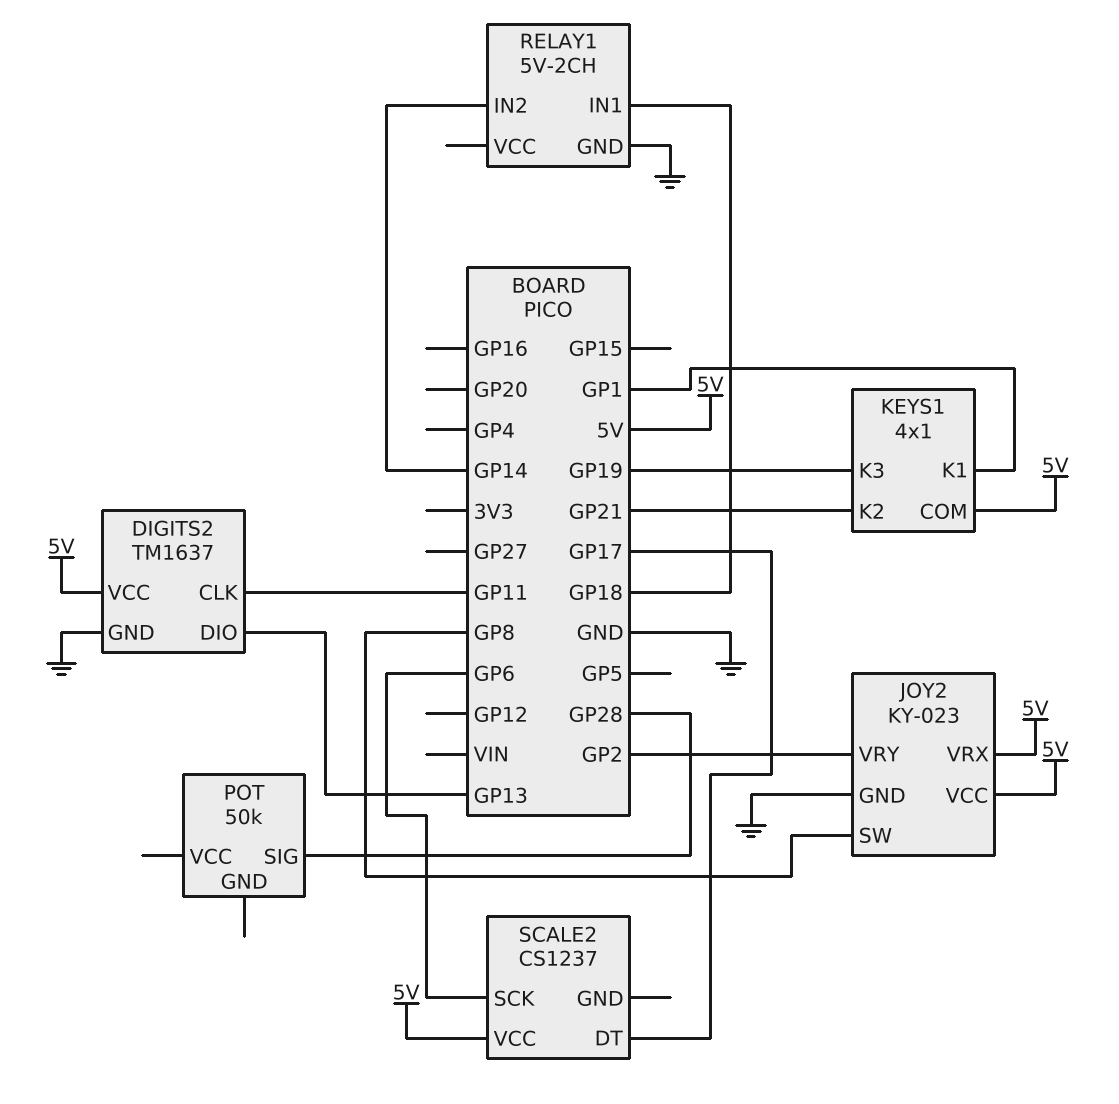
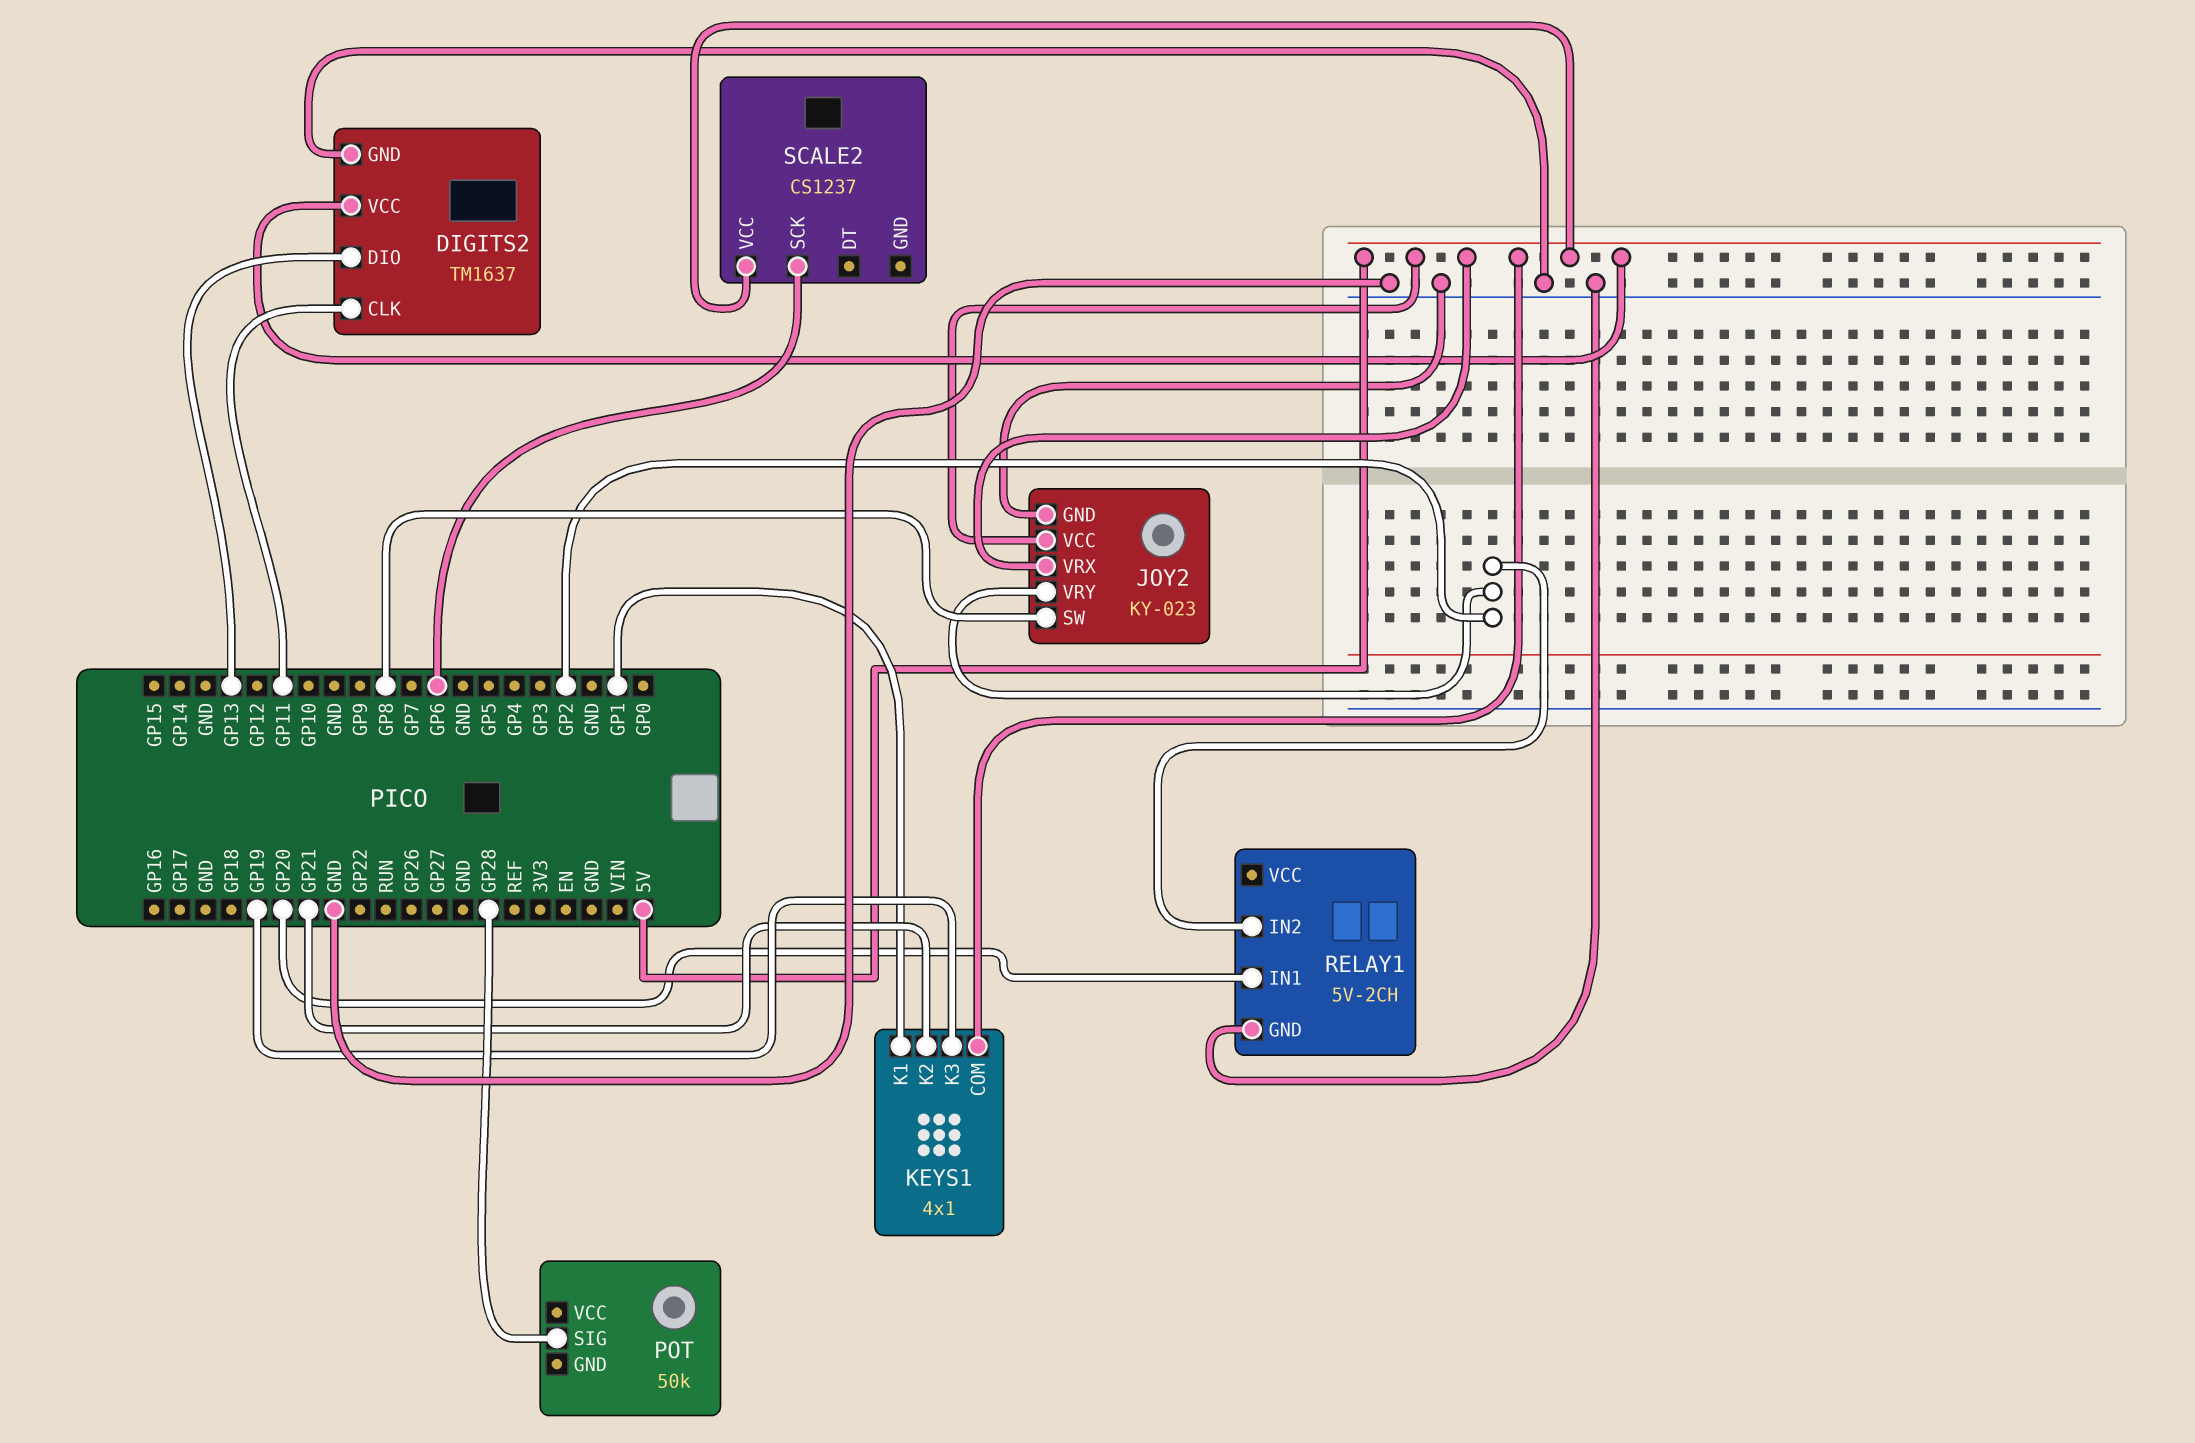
RELAY1 pin IN1: GP18 -> GP20
RELAY1 pin IN2: GP14 -> GP2
SCALE2 pin DT: GP17 -> none

